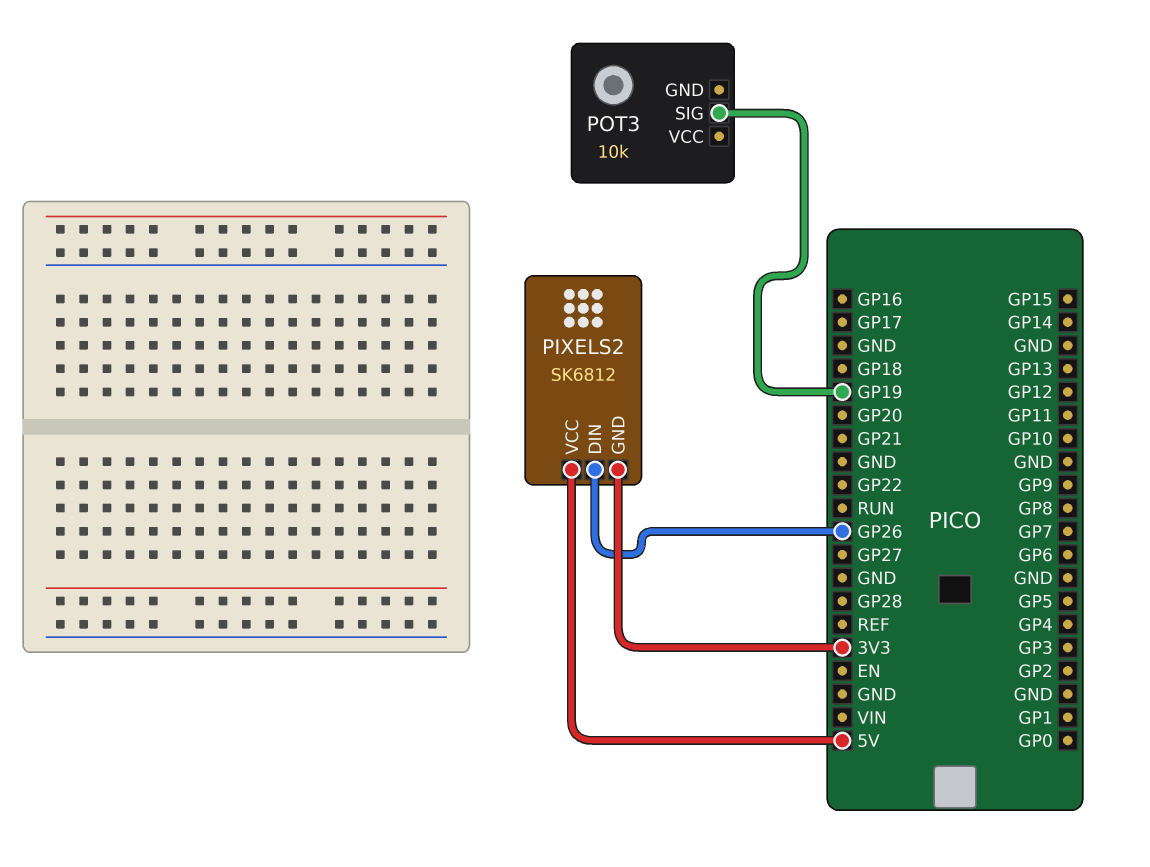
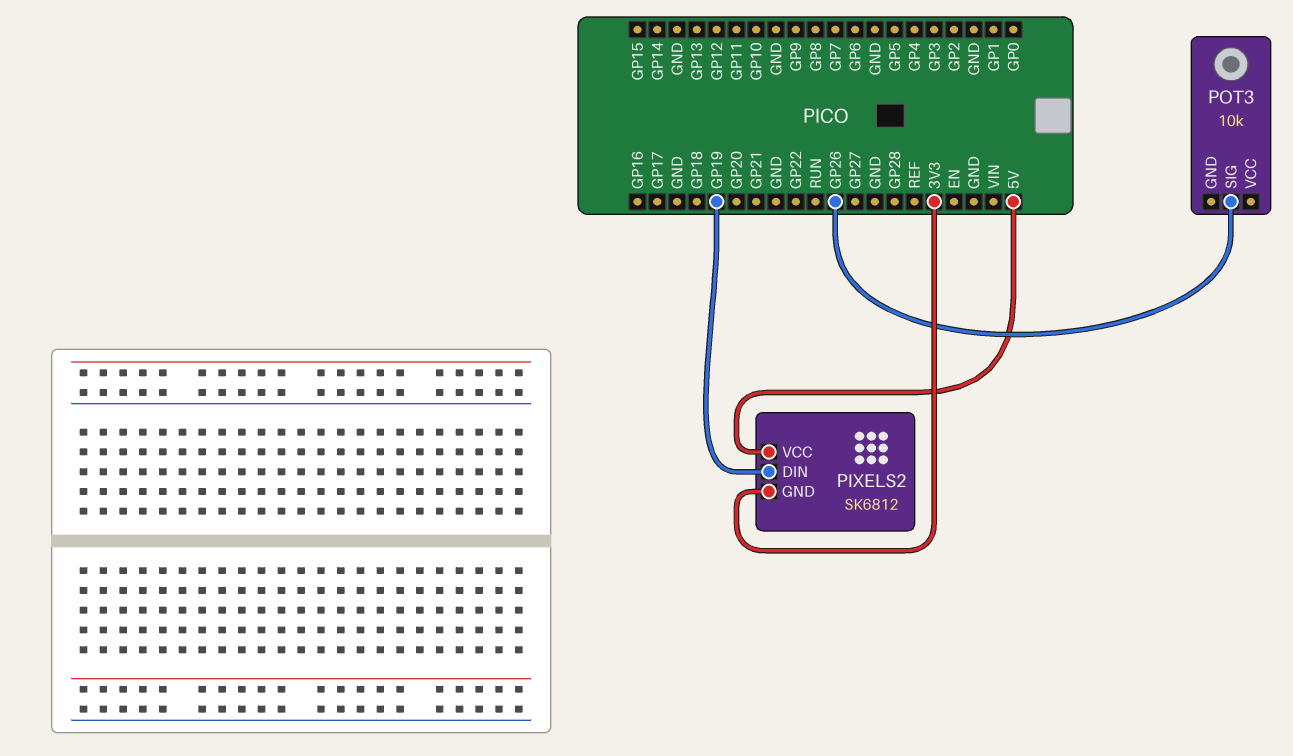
PIXELS2 pin DIN: GP26 -> GP19
POT3 pin SIG: GP19 -> GP26

